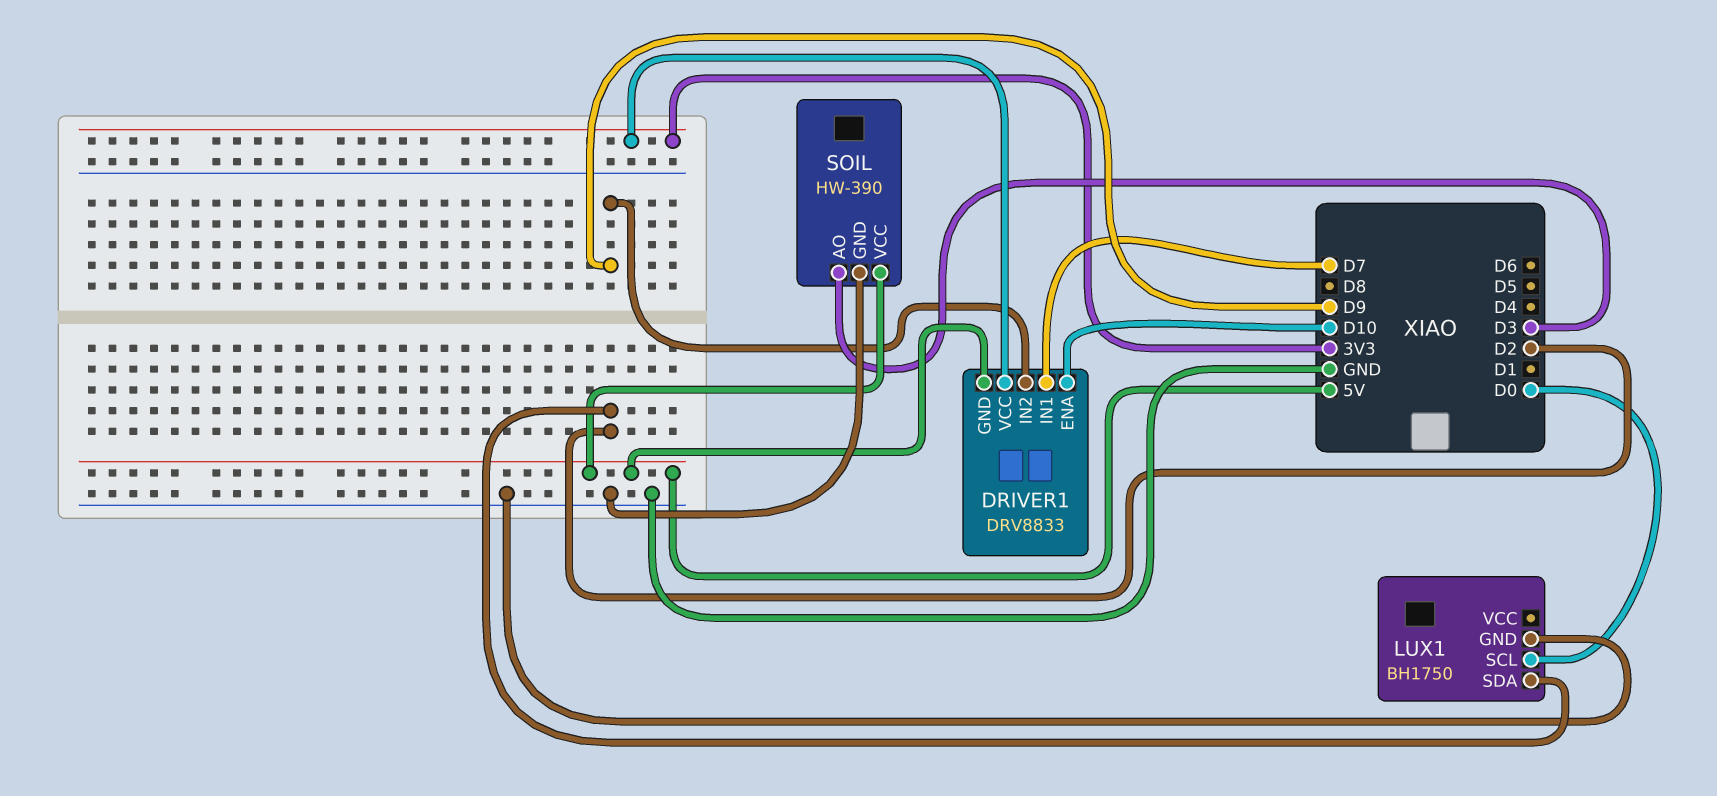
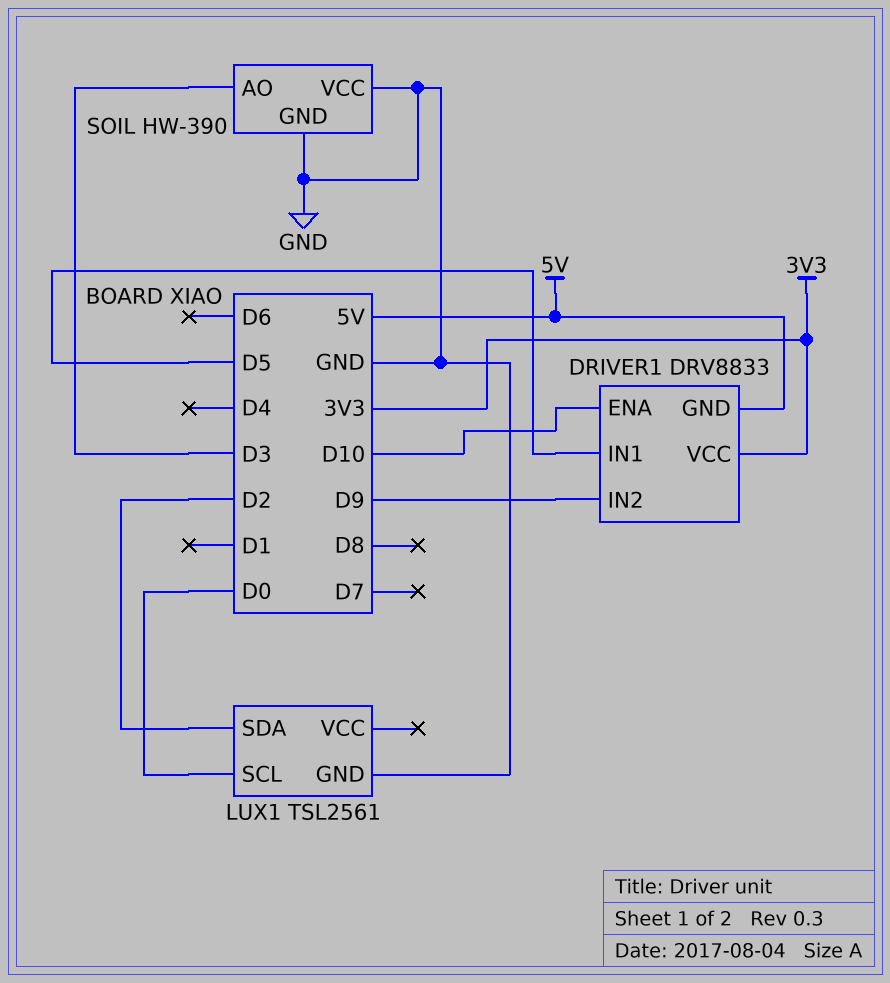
DRIVER1 pin IN1: D7 -> D5
LUX1: BH1750 -> TSL2561
SOIL pin VCC: 5V -> GND

